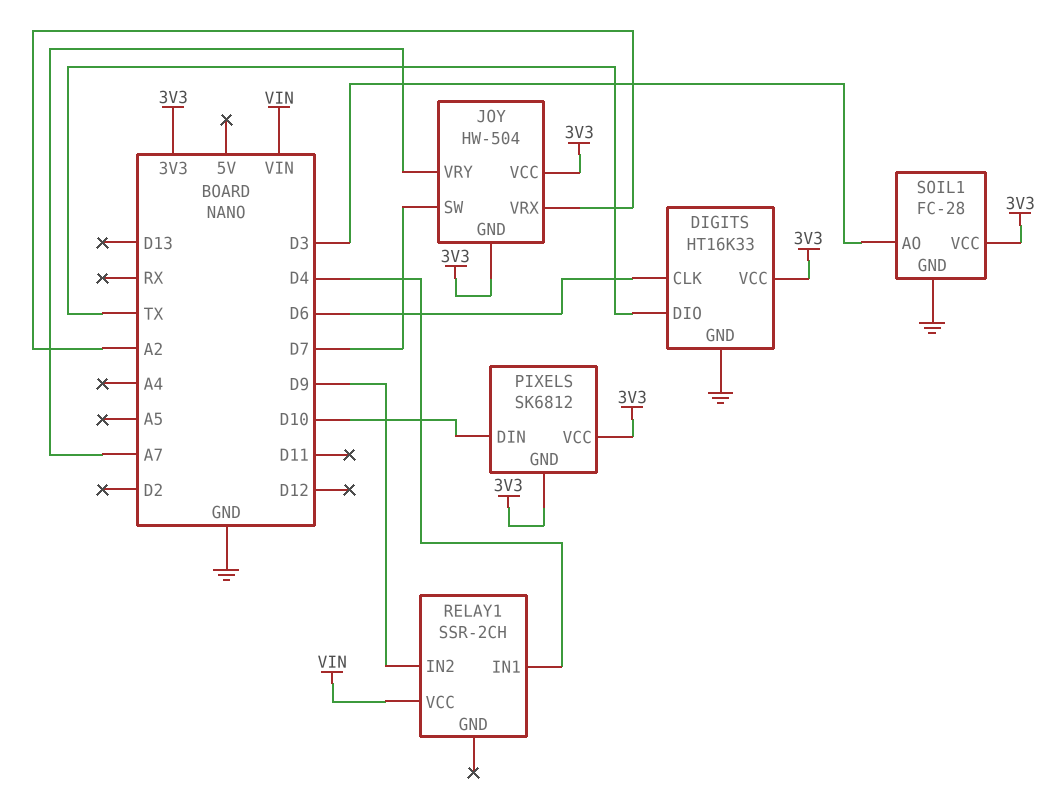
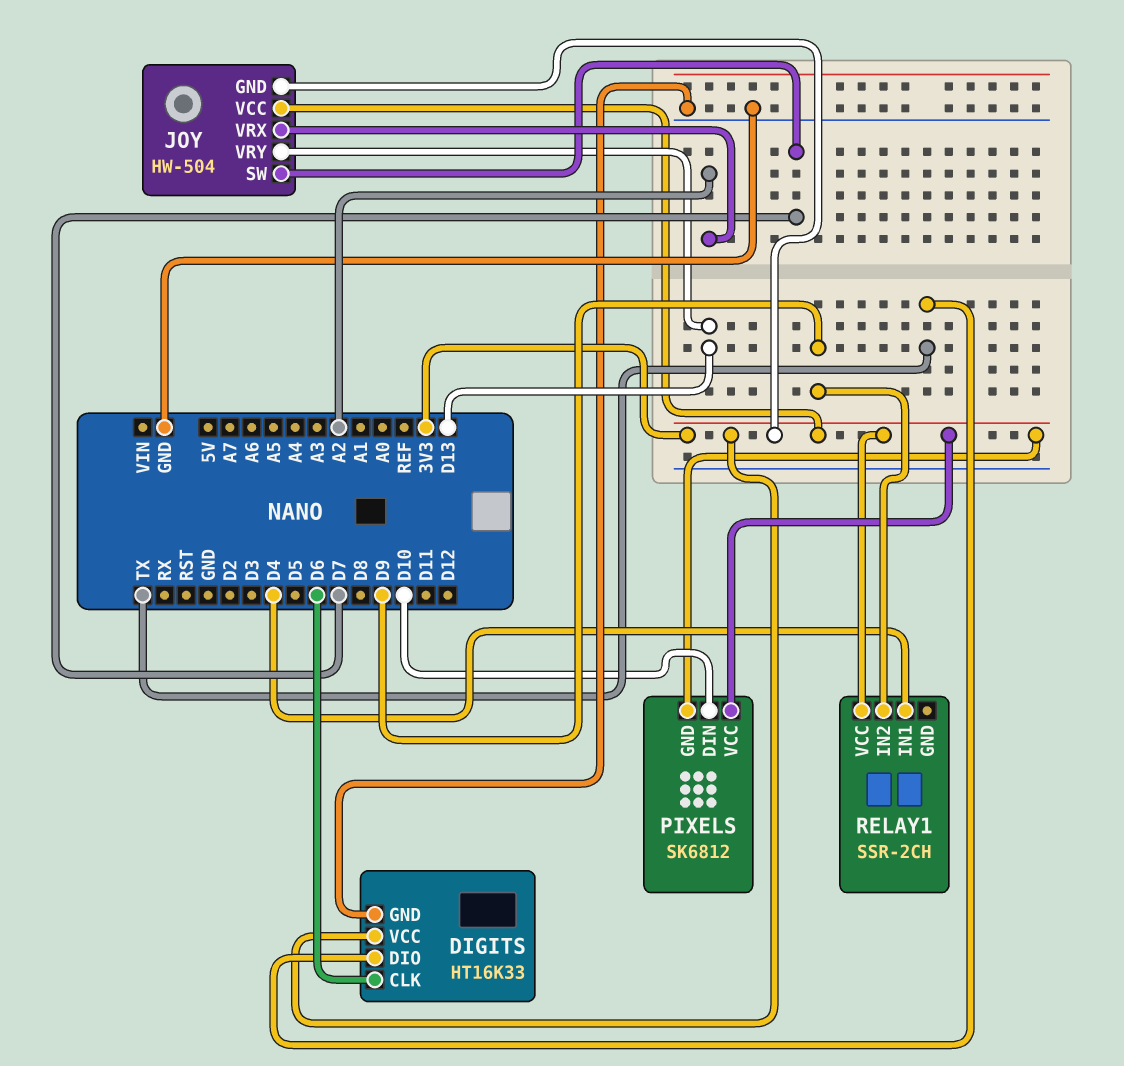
JOY pin VRY: A7 -> D13
RELAY1 pin VCC: VIN -> 3V3
SOIL1: FC-28 -> none
SOIL1 pin AO: D3 -> none
SOIL1 pin GND: GND -> none
SOIL1 pin VCC: 3V3 -> none

